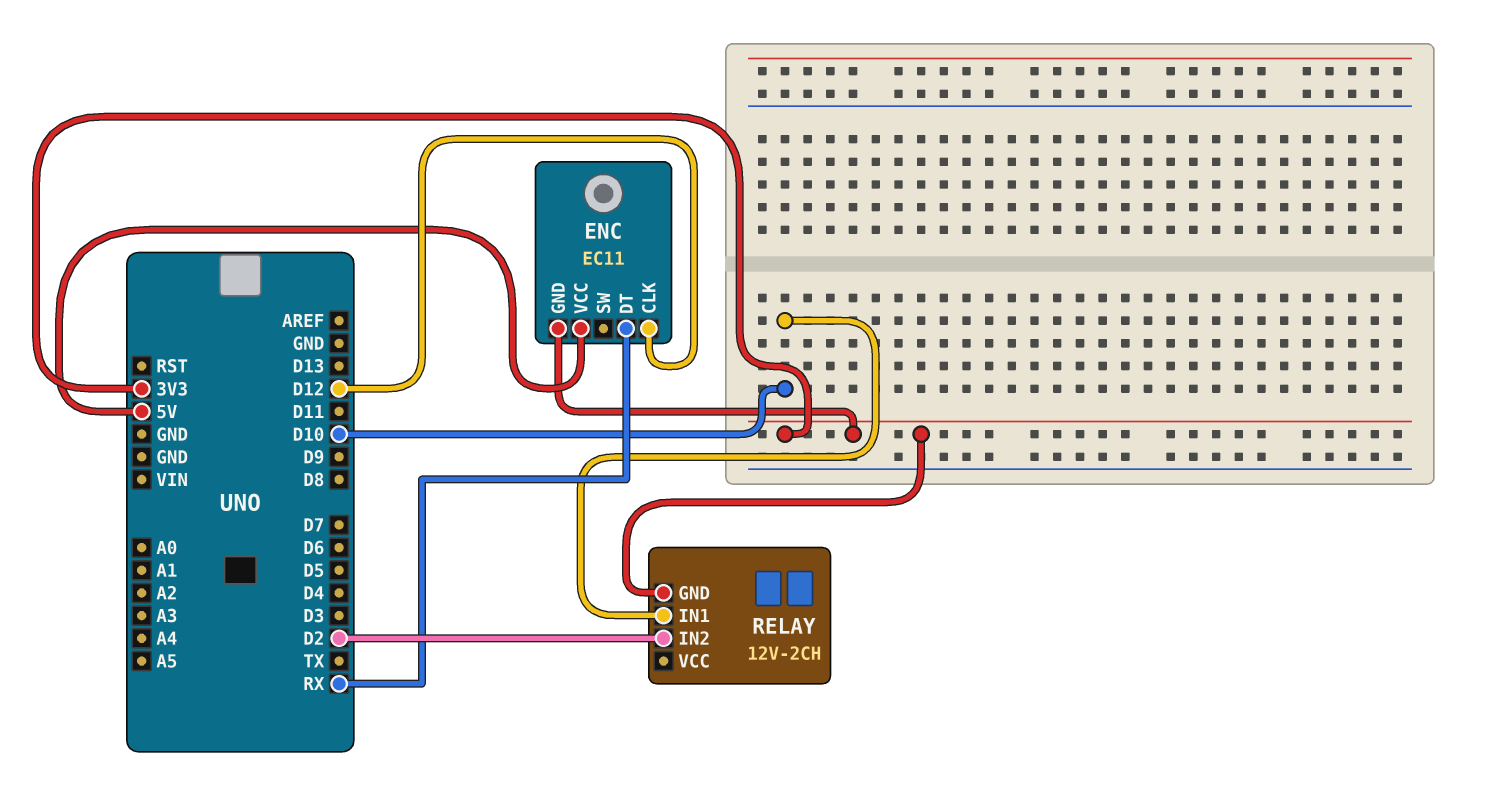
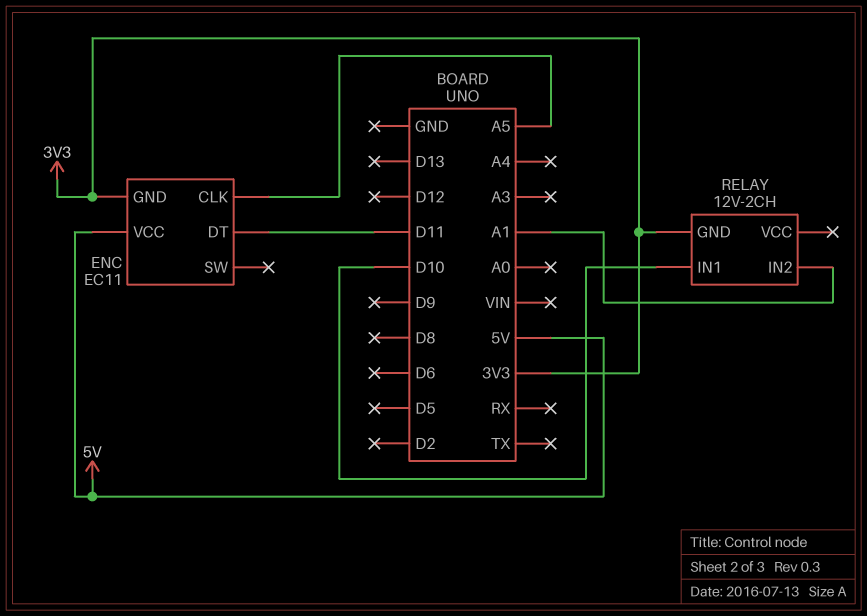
ENC pin CLK: D12 -> A5
ENC pin DT: RX -> D11
RELAY pin IN2: D2 -> A1

